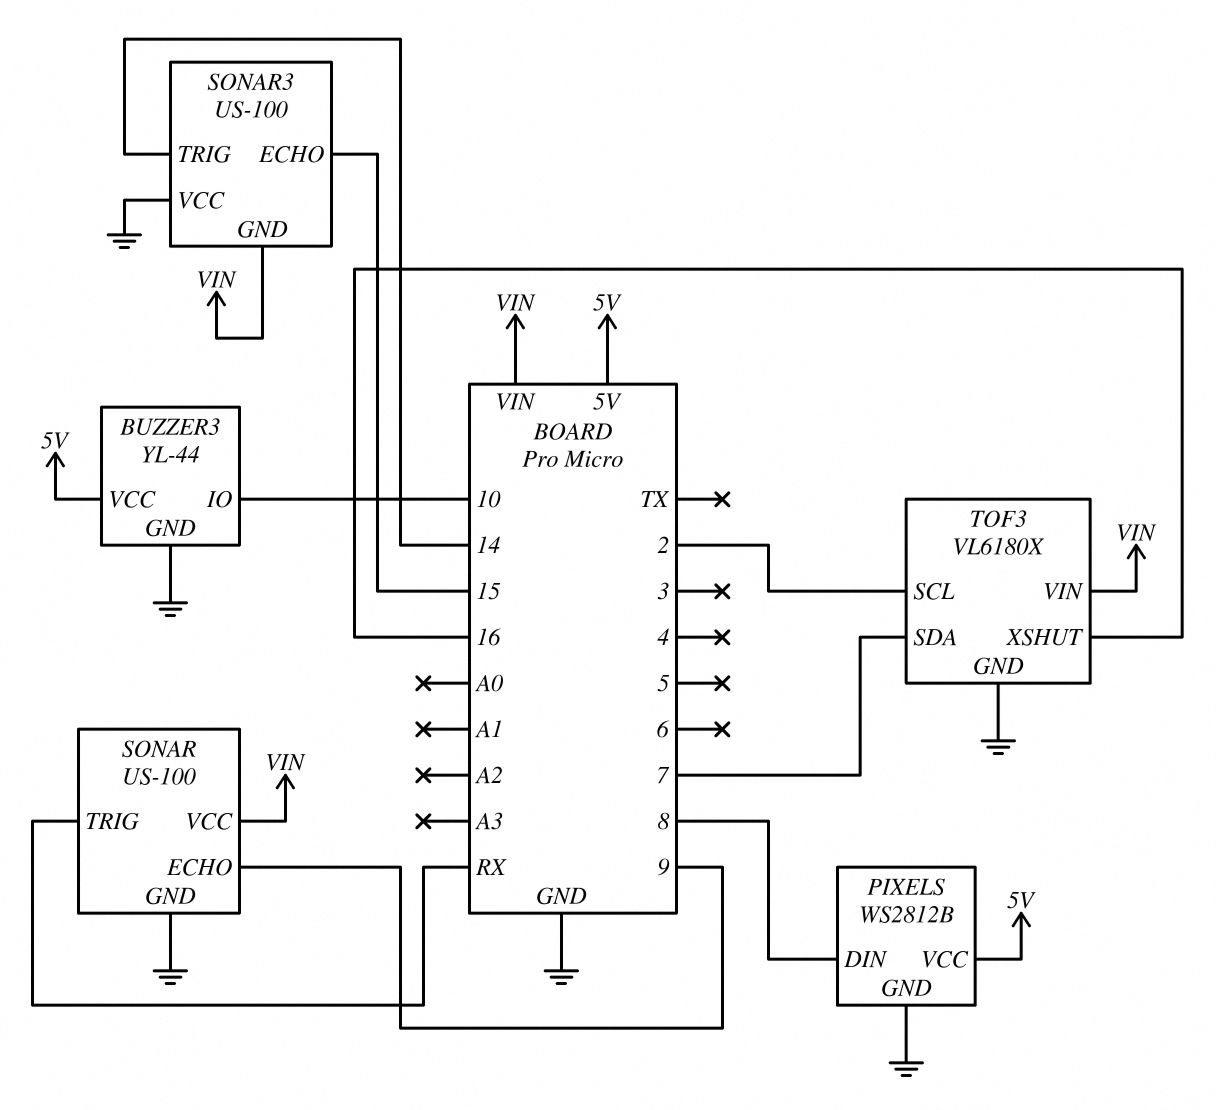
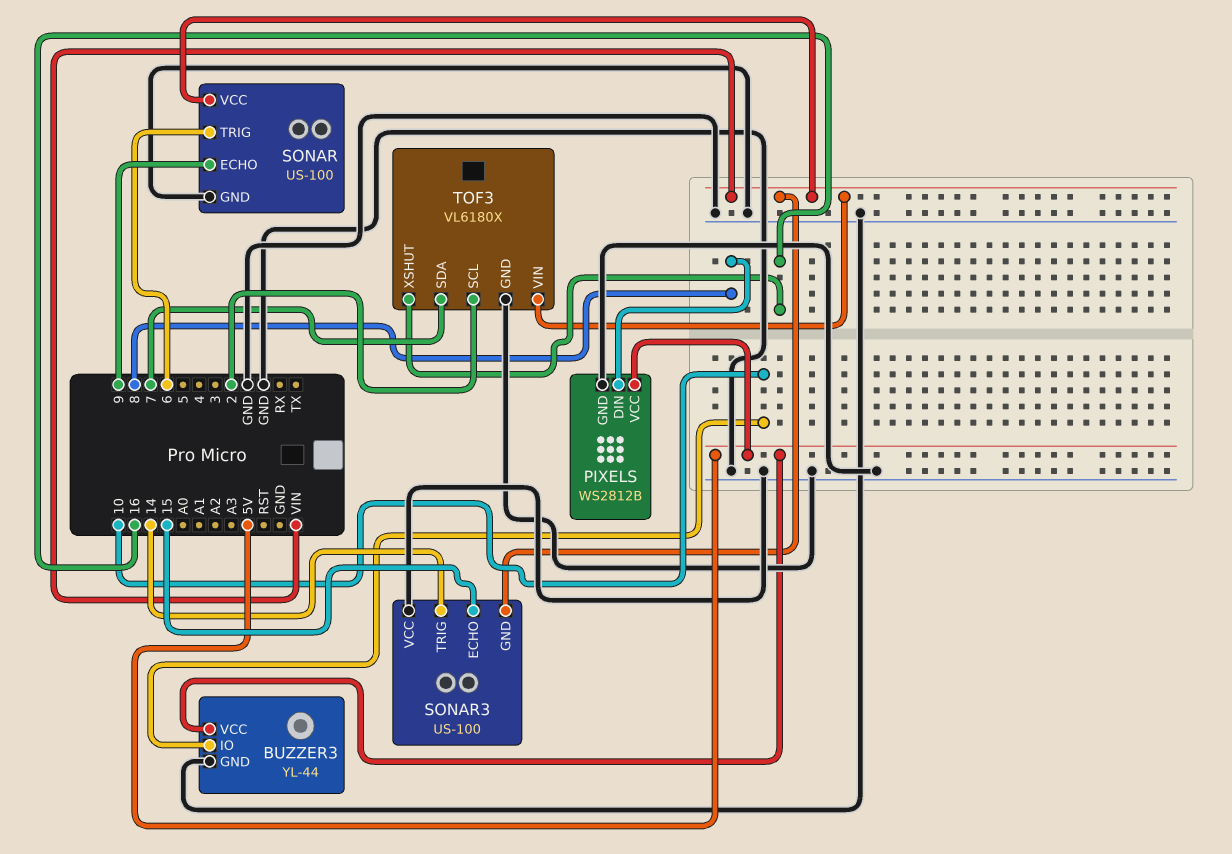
SONAR pin TRIG: RX -> 6

